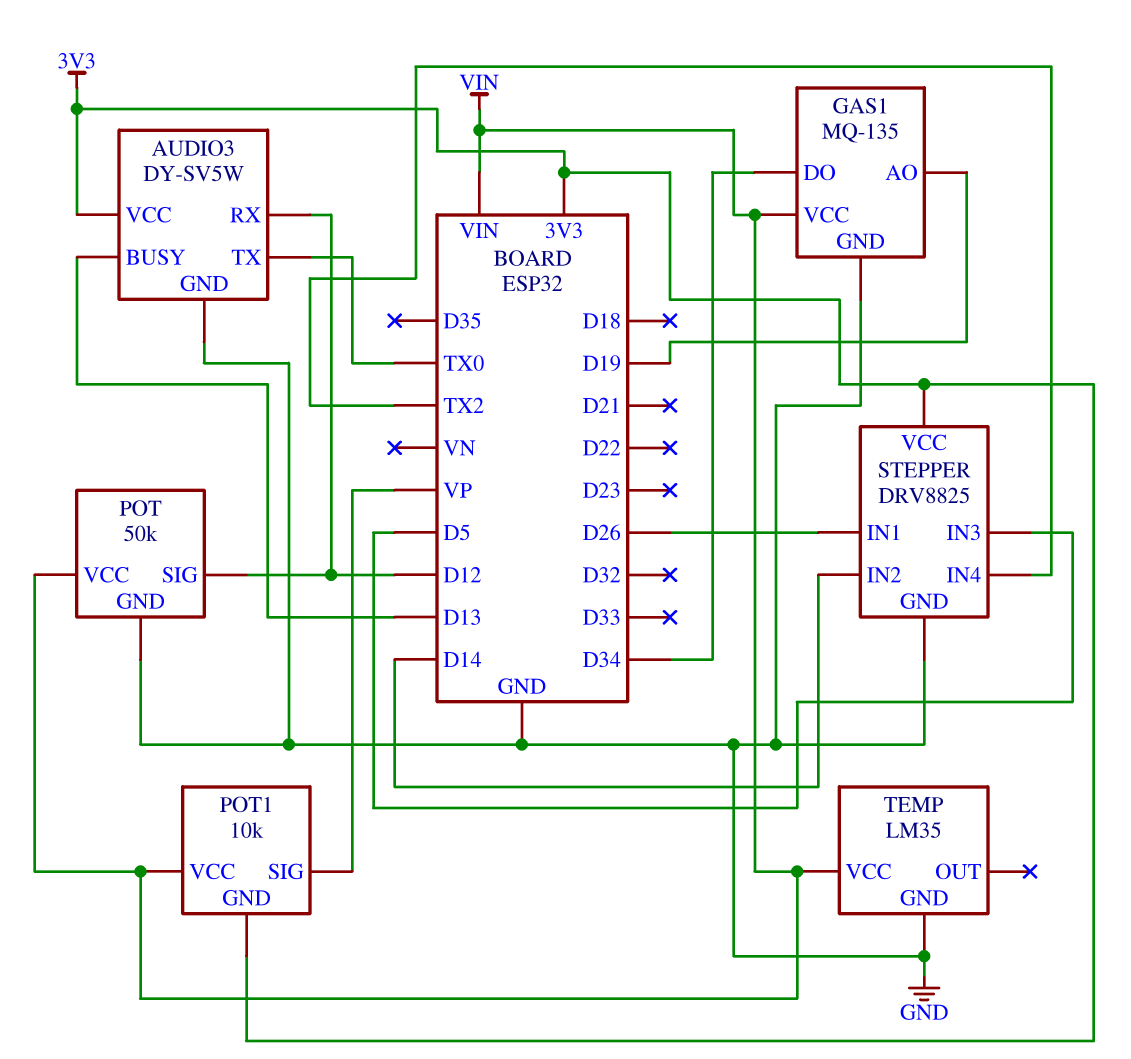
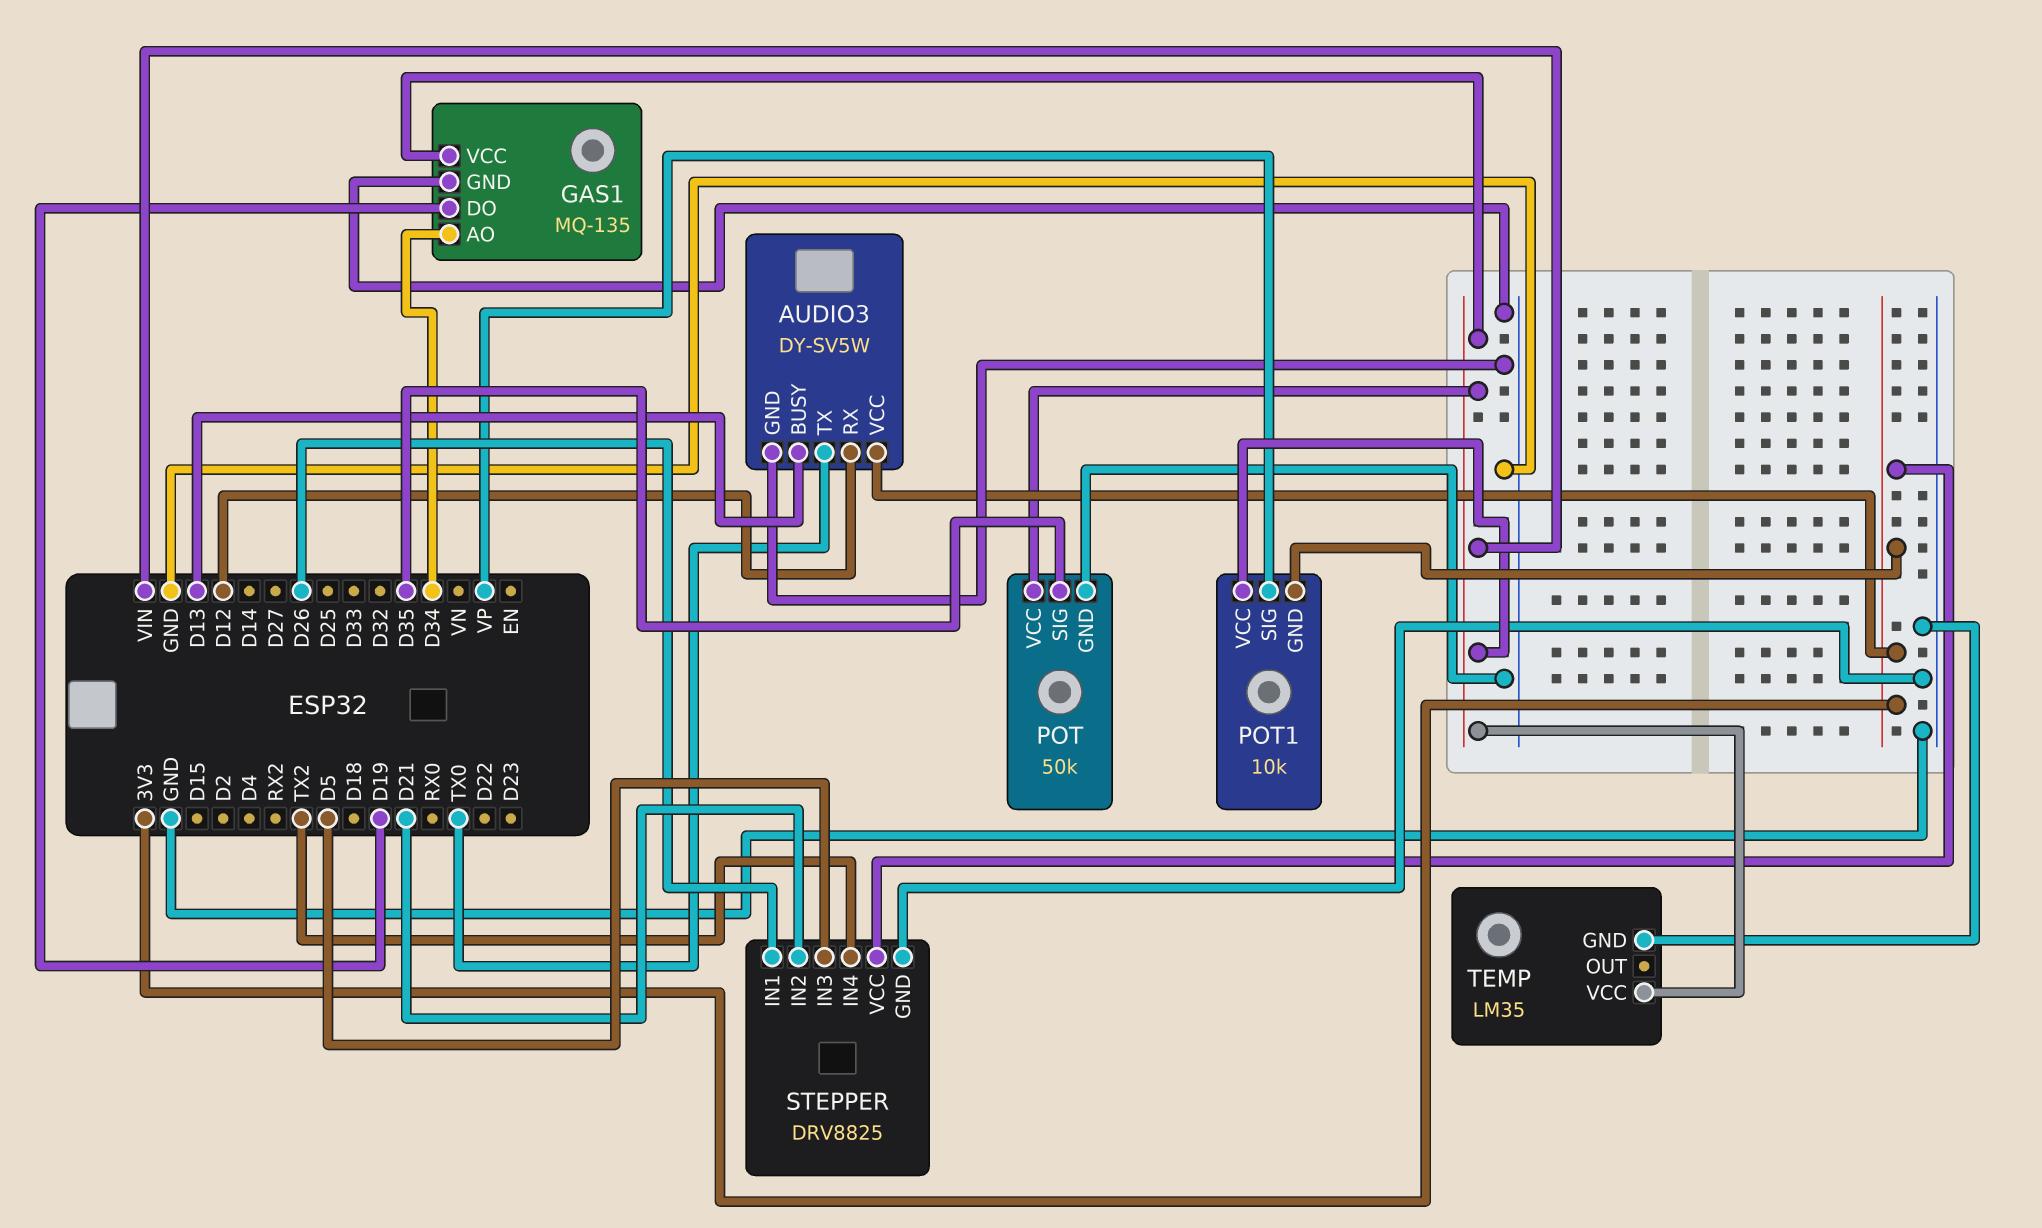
GAS1 pin AO: D19 -> D34
GAS1 pin DO: D34 -> D19
POT pin SIG: D12 -> D35
STEPPER pin IN2: D14 -> D21

